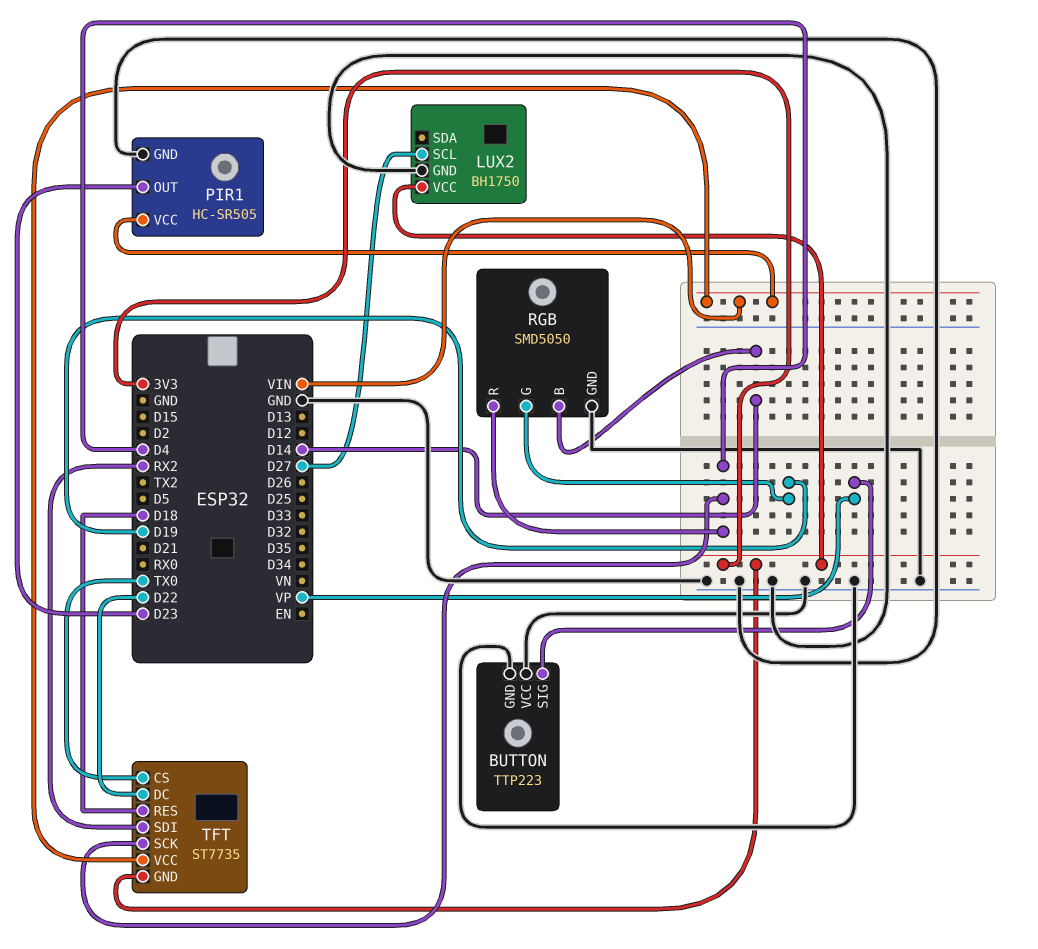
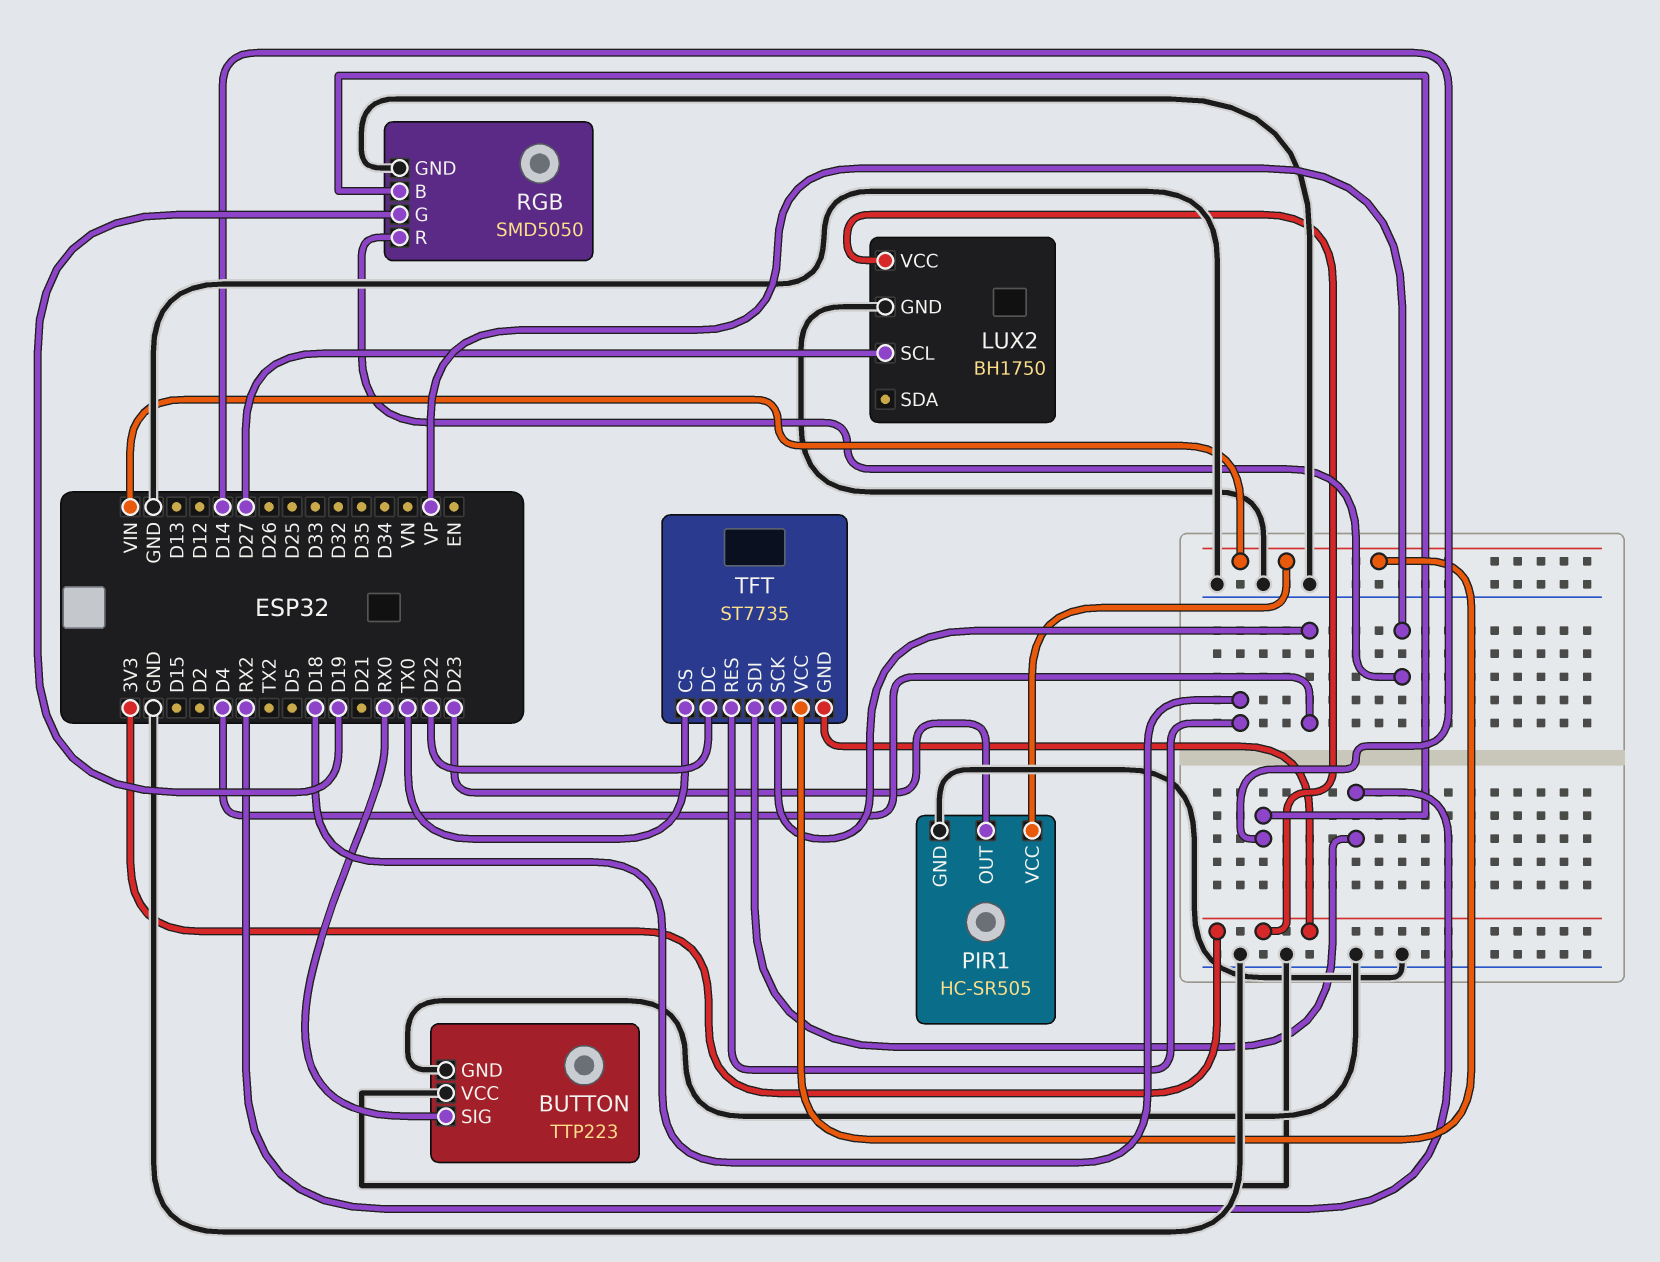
BUTTON pin SIG: VP -> RX0
RGB pin R: D4 -> VP

